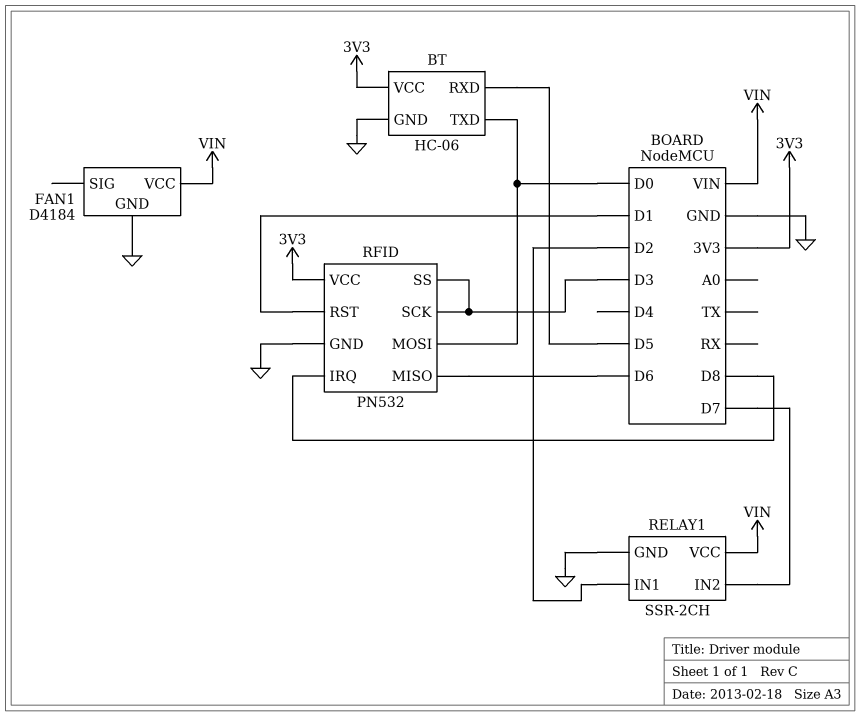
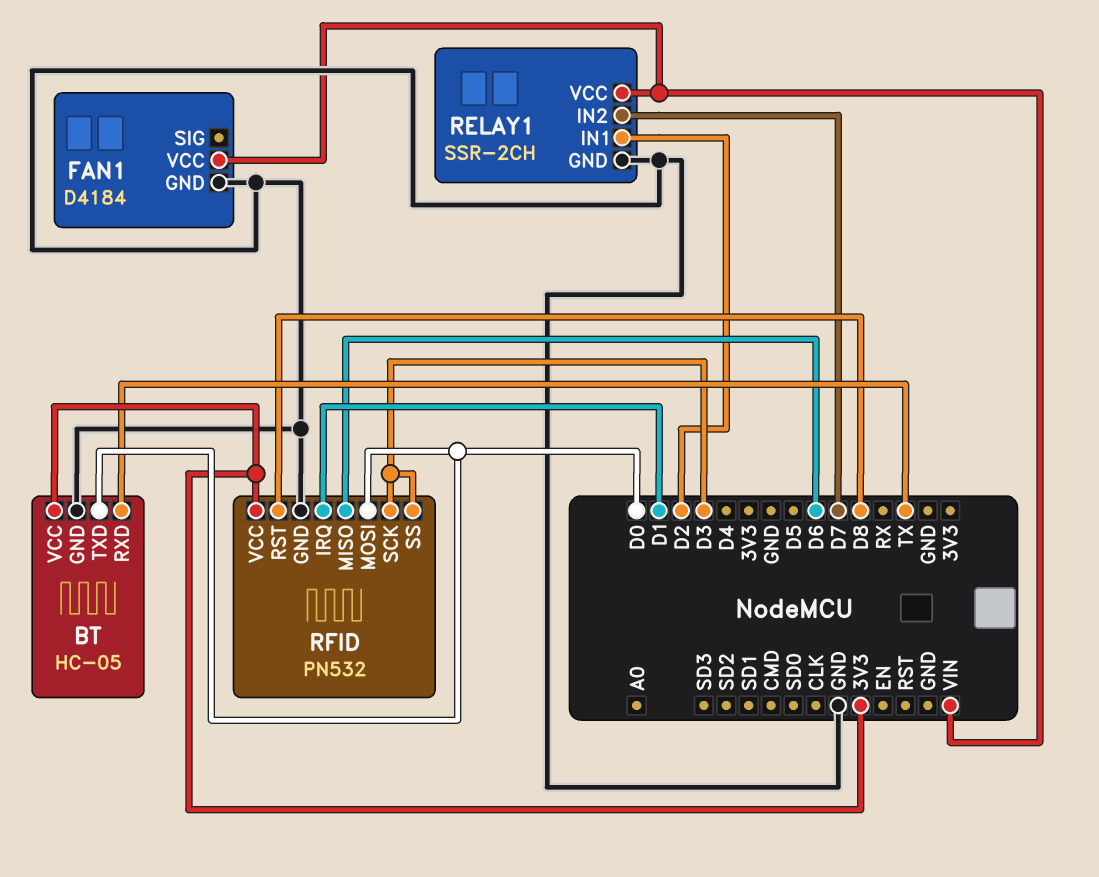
BT: HC-06 -> HC-05
BT pin RXD: D5 -> TX
RFID pin IRQ: D8 -> D1
RFID pin RST: D1 -> D8

